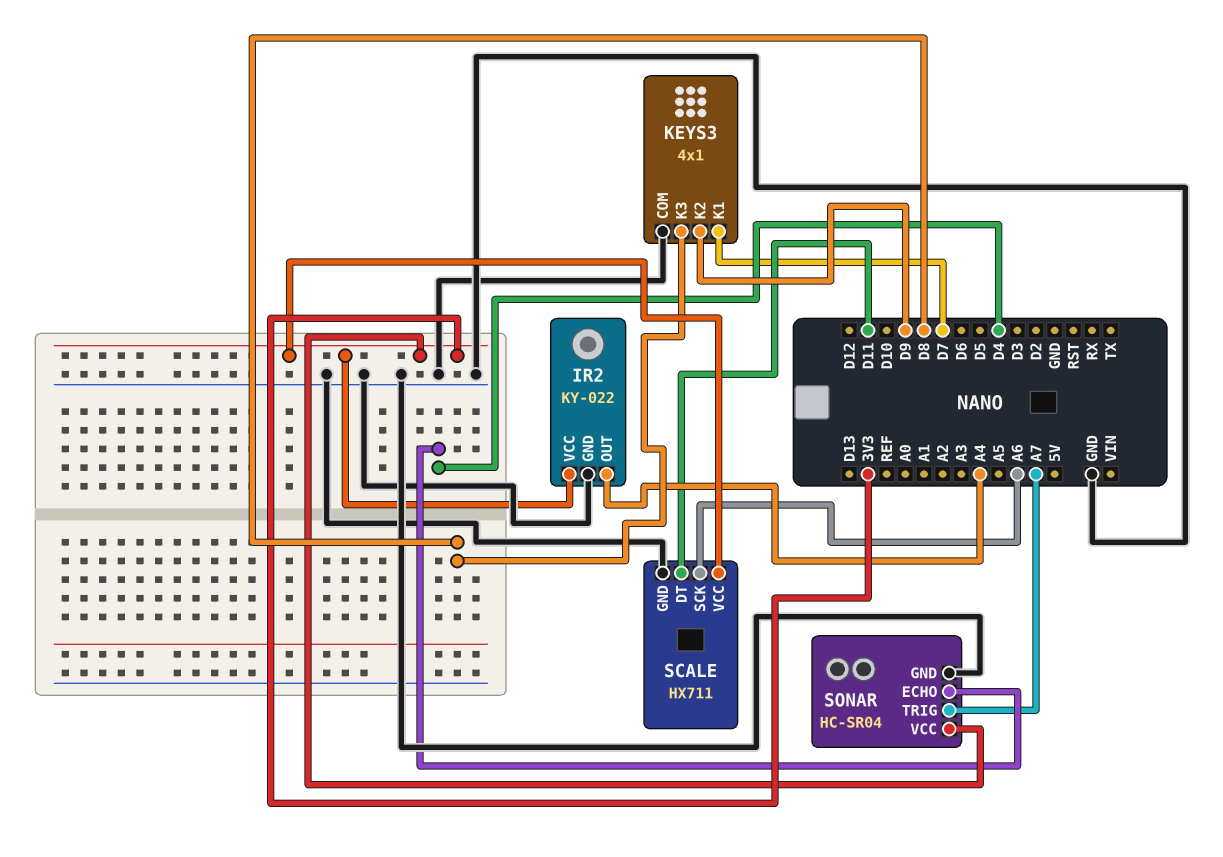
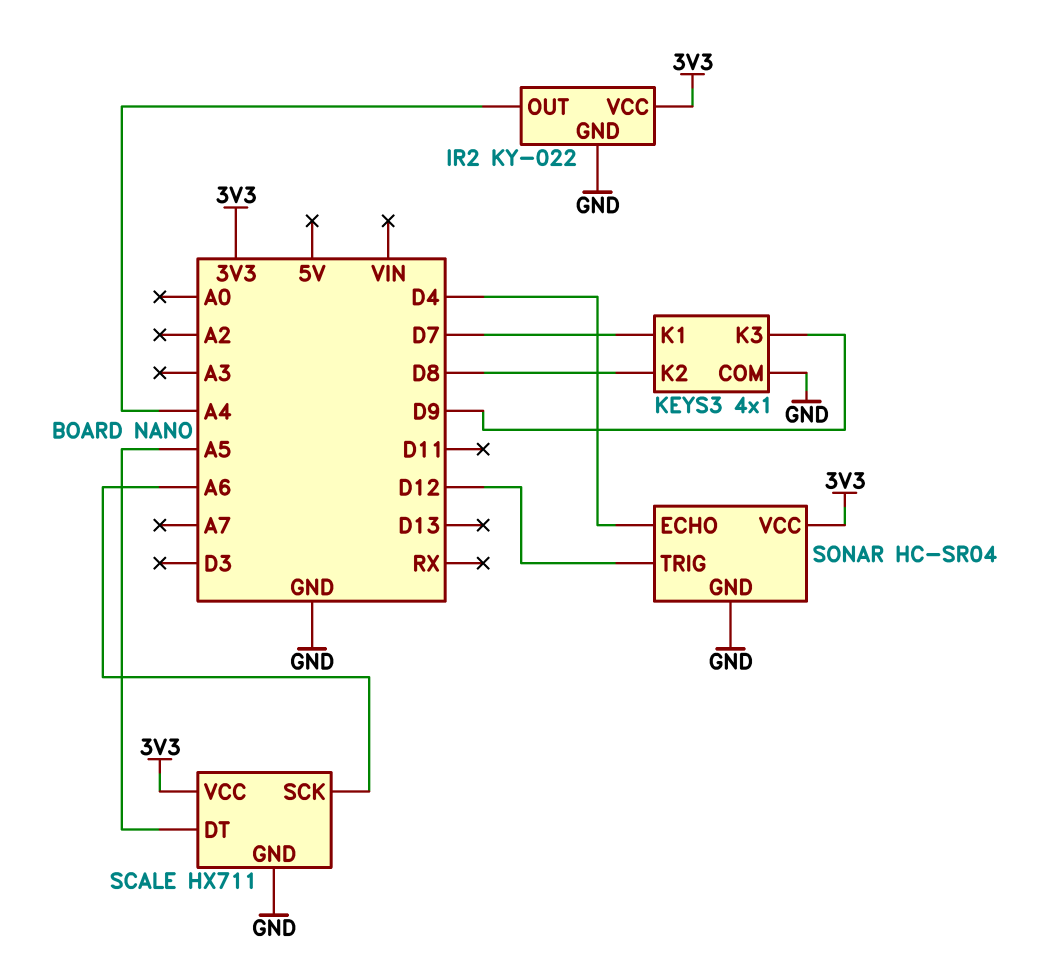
KEYS3 pin K2: D9 -> D8
KEYS3 pin K3: D8 -> D9
SCALE pin DT: D11 -> A5
SONAR pin TRIG: A7 -> D12

